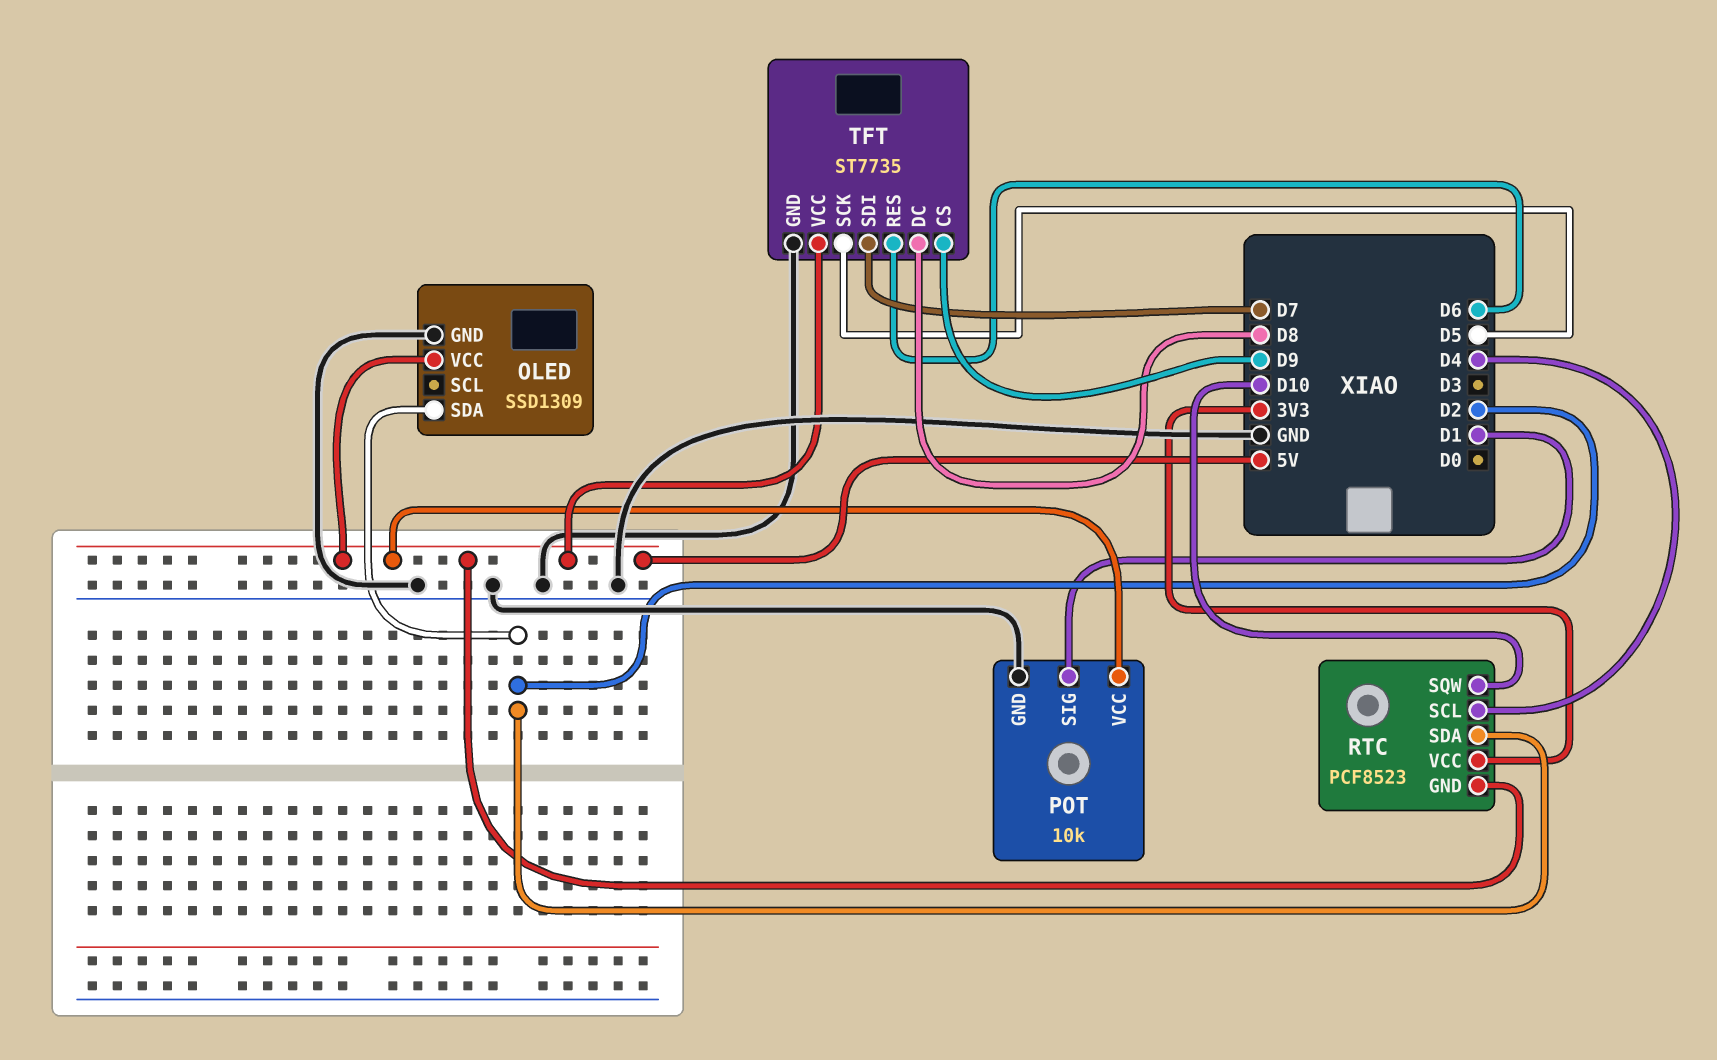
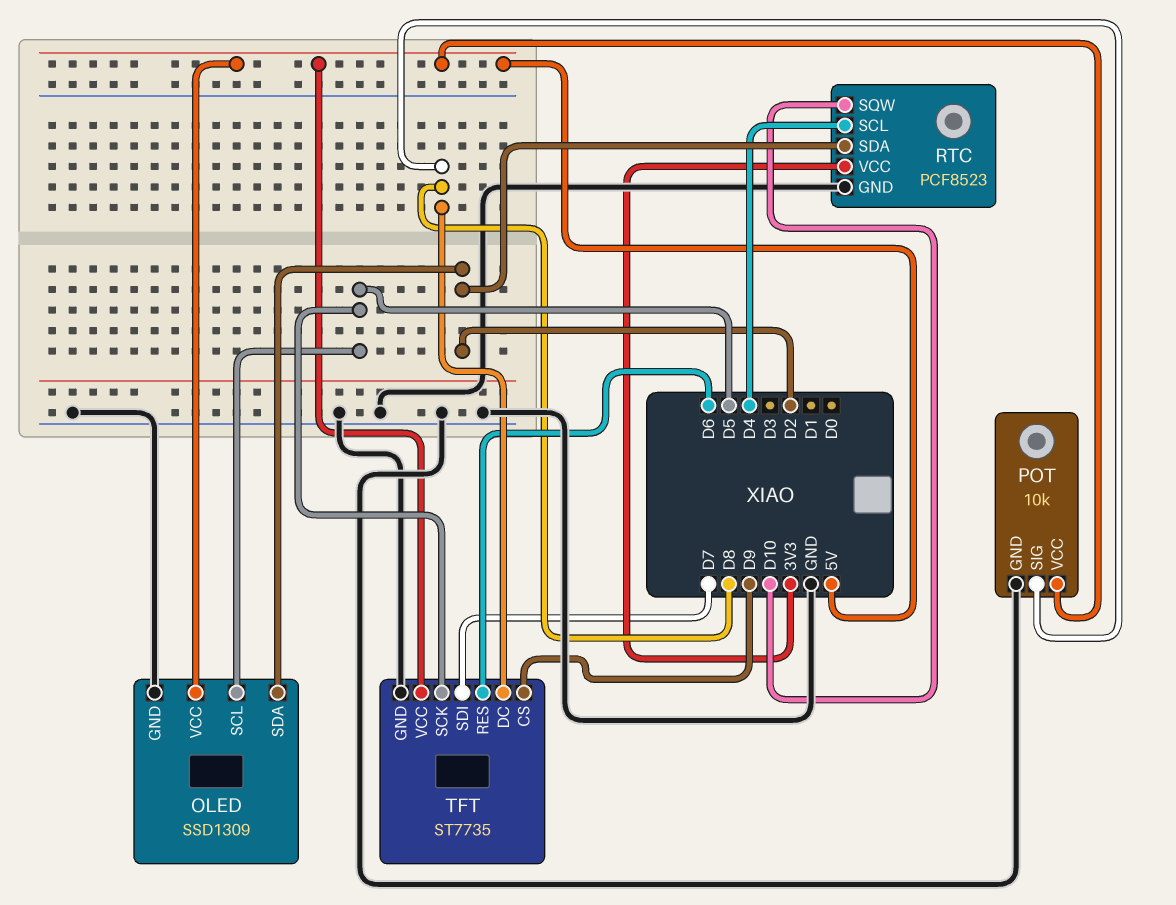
OLED pin SCL: none -> D5
POT pin SIG: D1 -> D8
RTC pin GND: 5V -> GND

